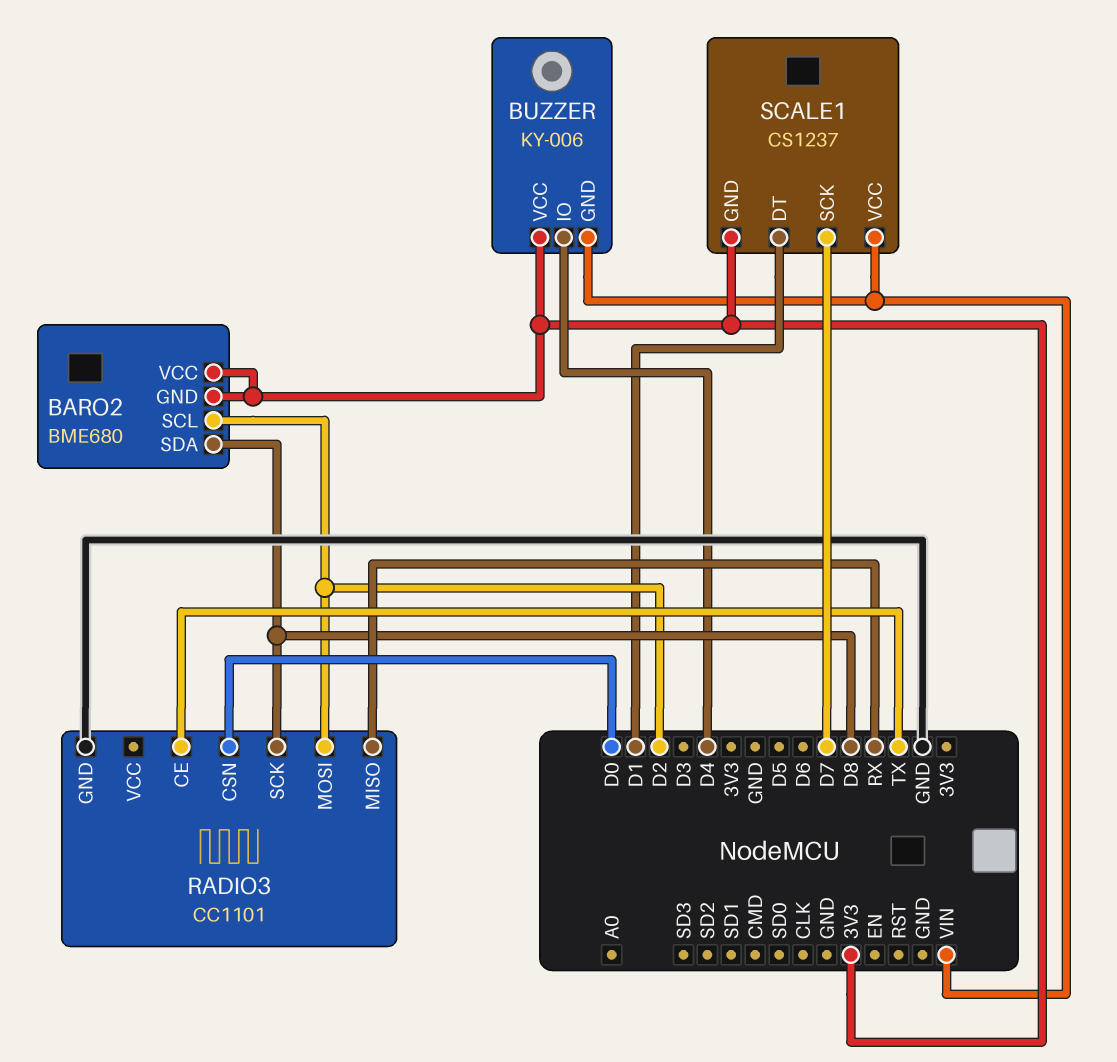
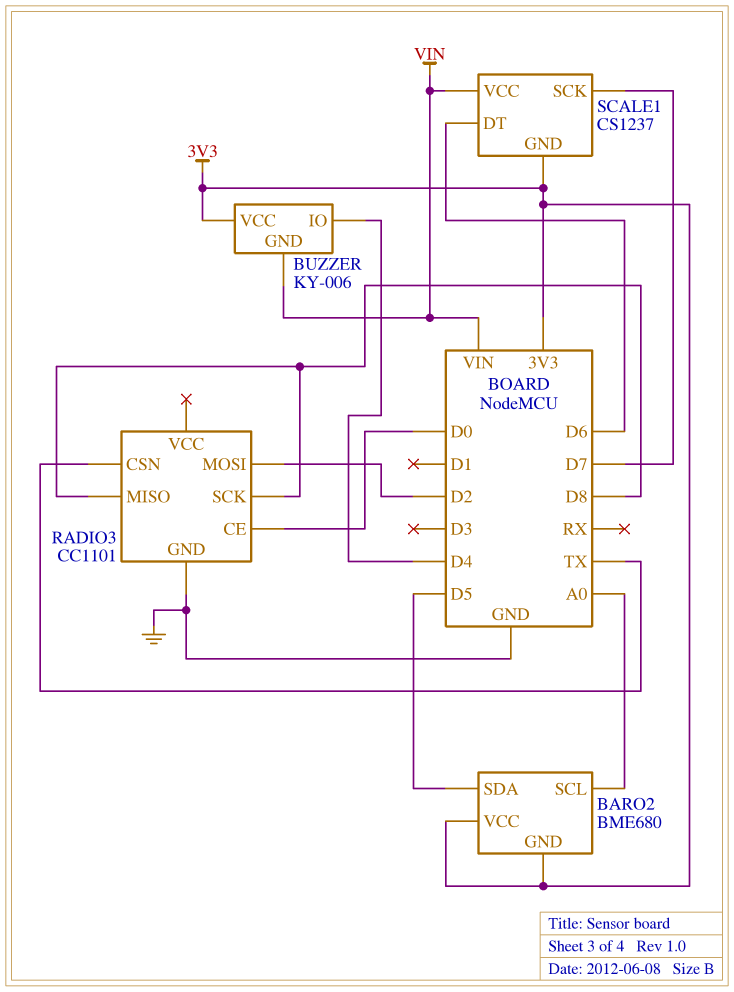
BARO2 pin SCL: D2 -> A0
BARO2 pin SDA: D8 -> D5
RADIO3 pin CE: TX -> D0
RADIO3 pin CSN: D0 -> TX
RADIO3 pin MISO: RX -> D8
SCALE1 pin DT: D1 -> D6

